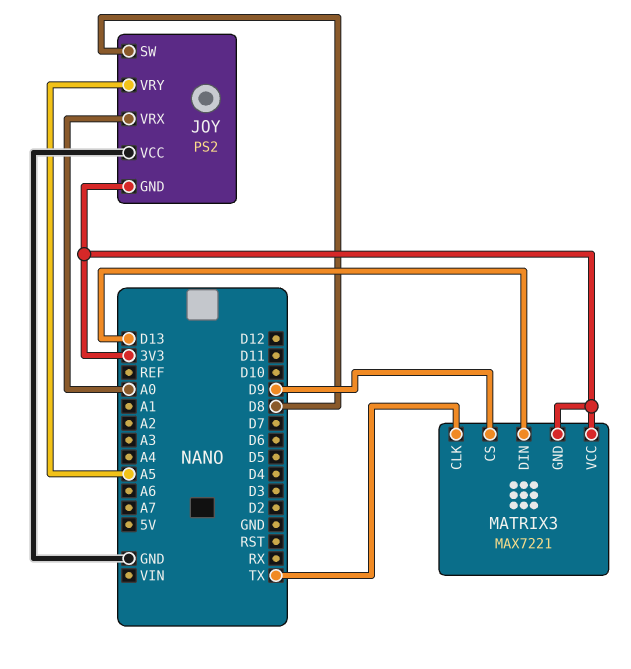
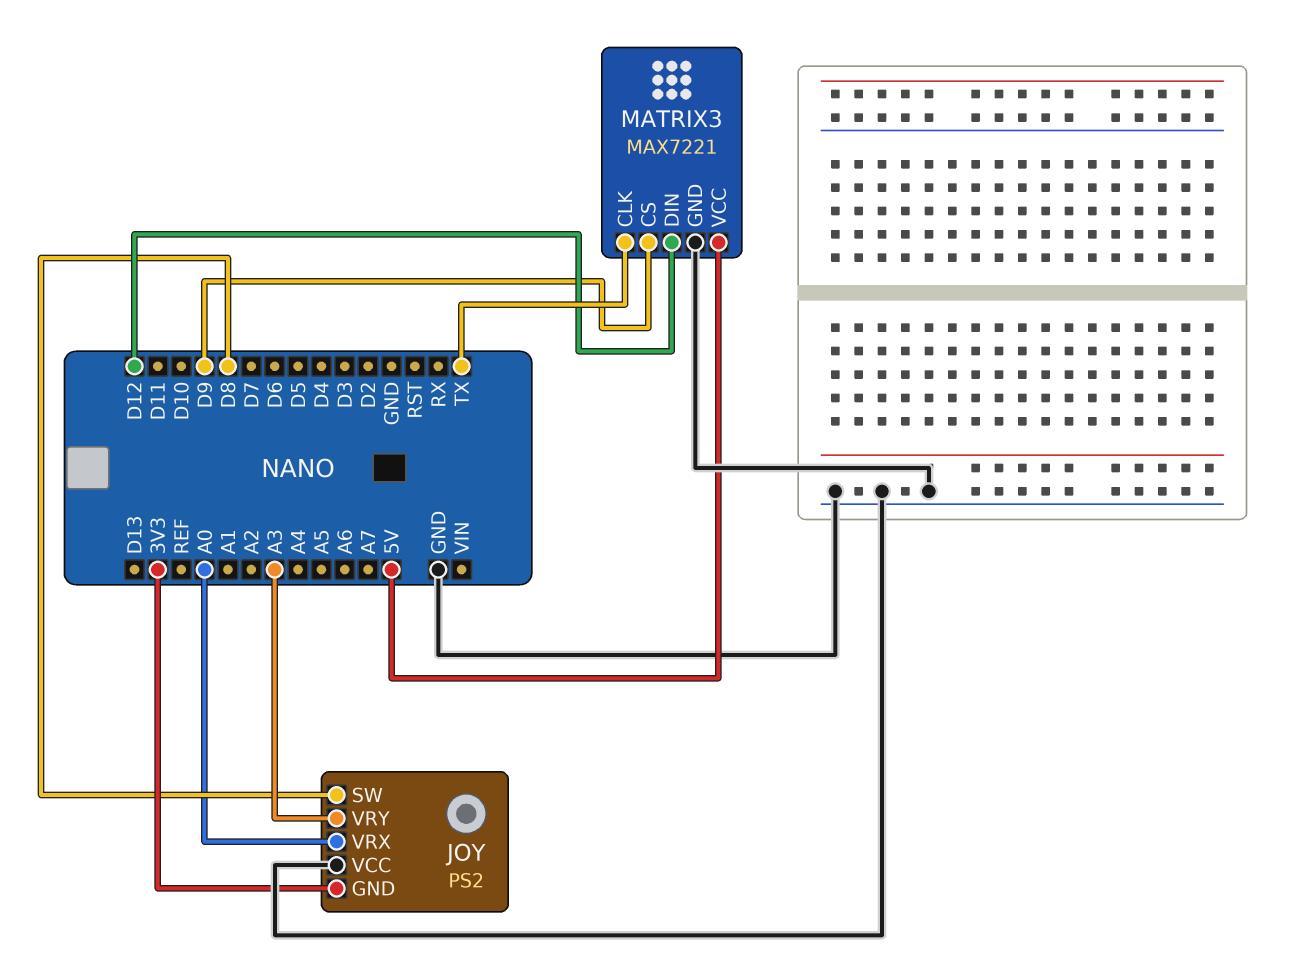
JOY pin VRY: A5 -> A3
MATRIX3 pin DIN: D13 -> D12
MATRIX3 pin GND: 3V3 -> GND
MATRIX3 pin VCC: 3V3 -> 5V

